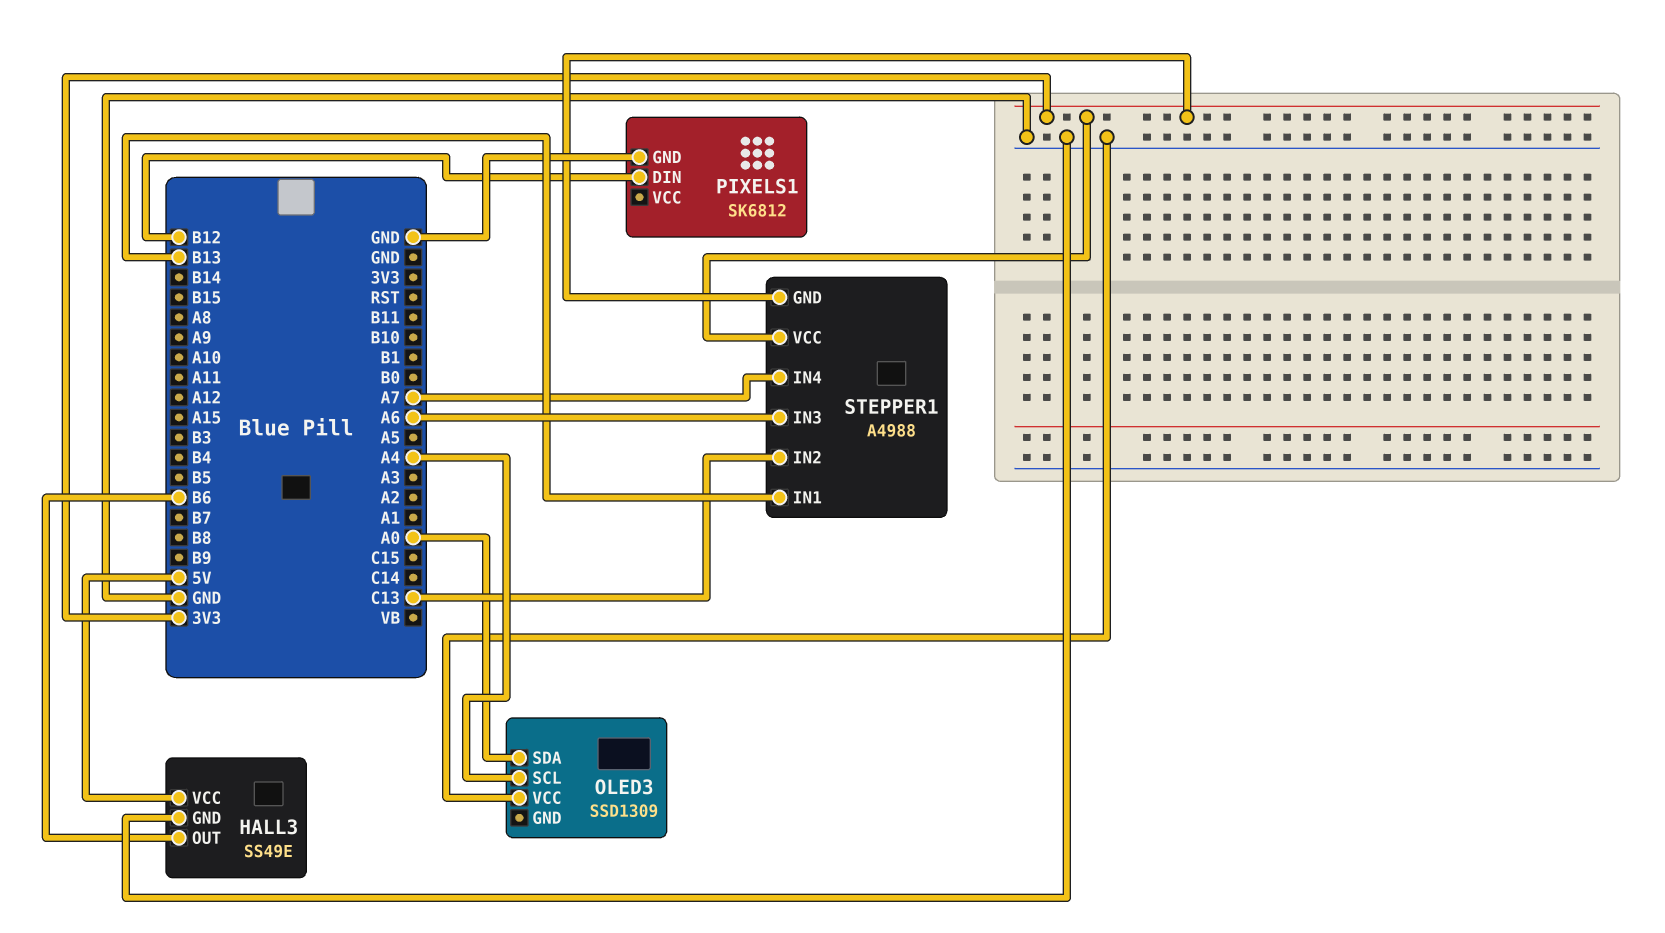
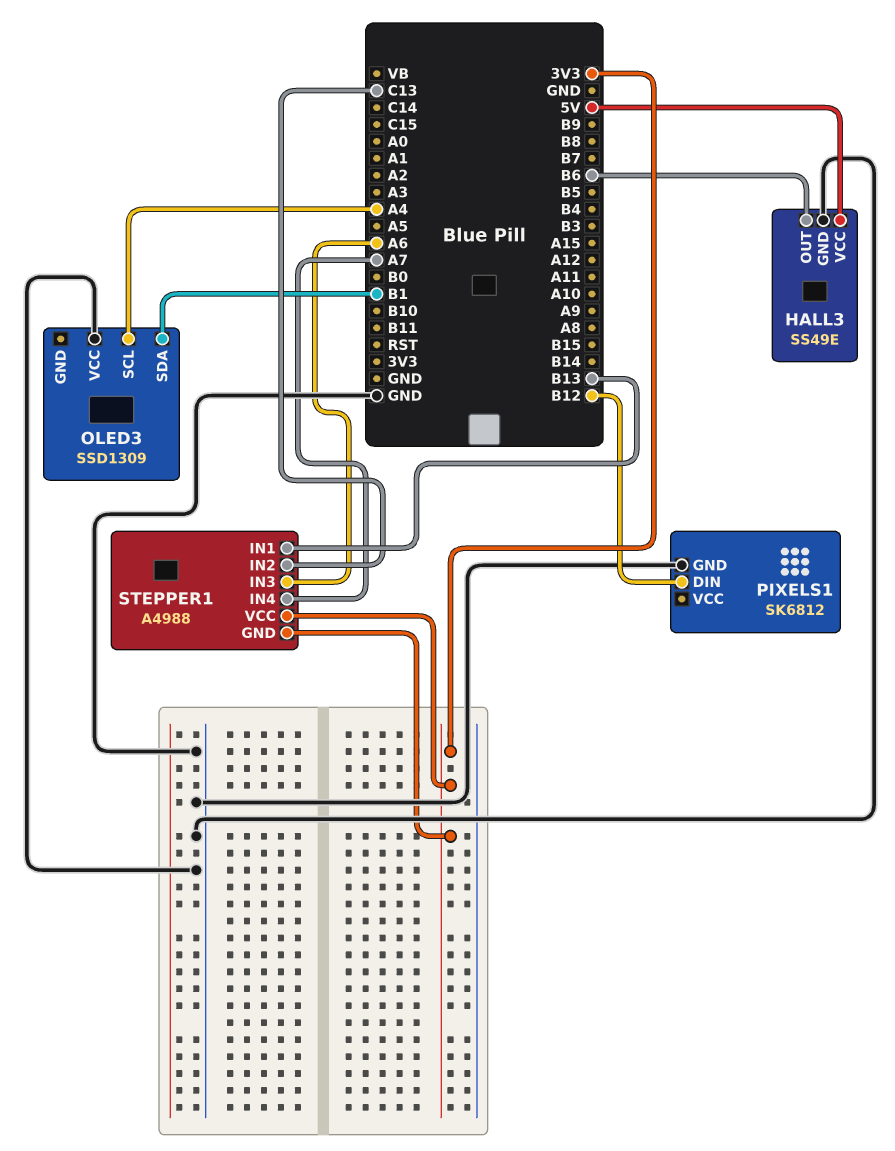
OLED3 pin SDA: A0 -> B1

